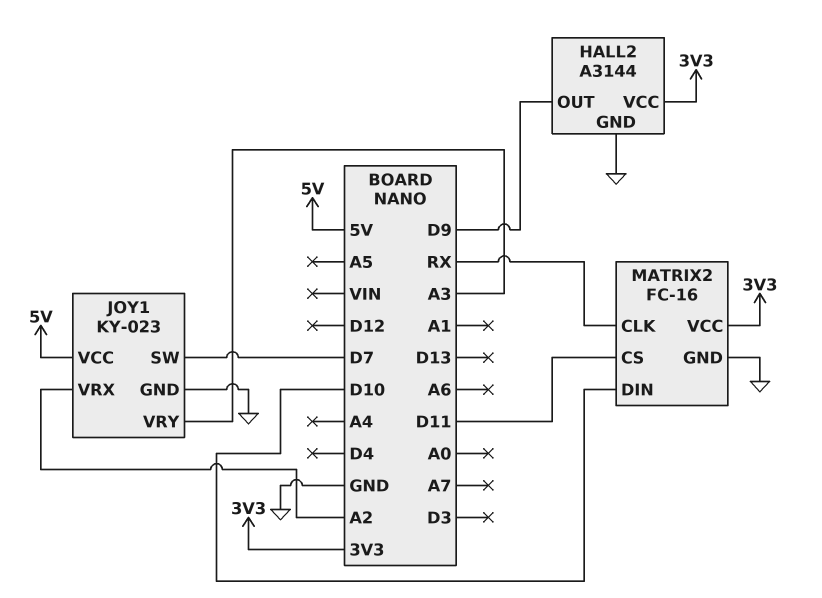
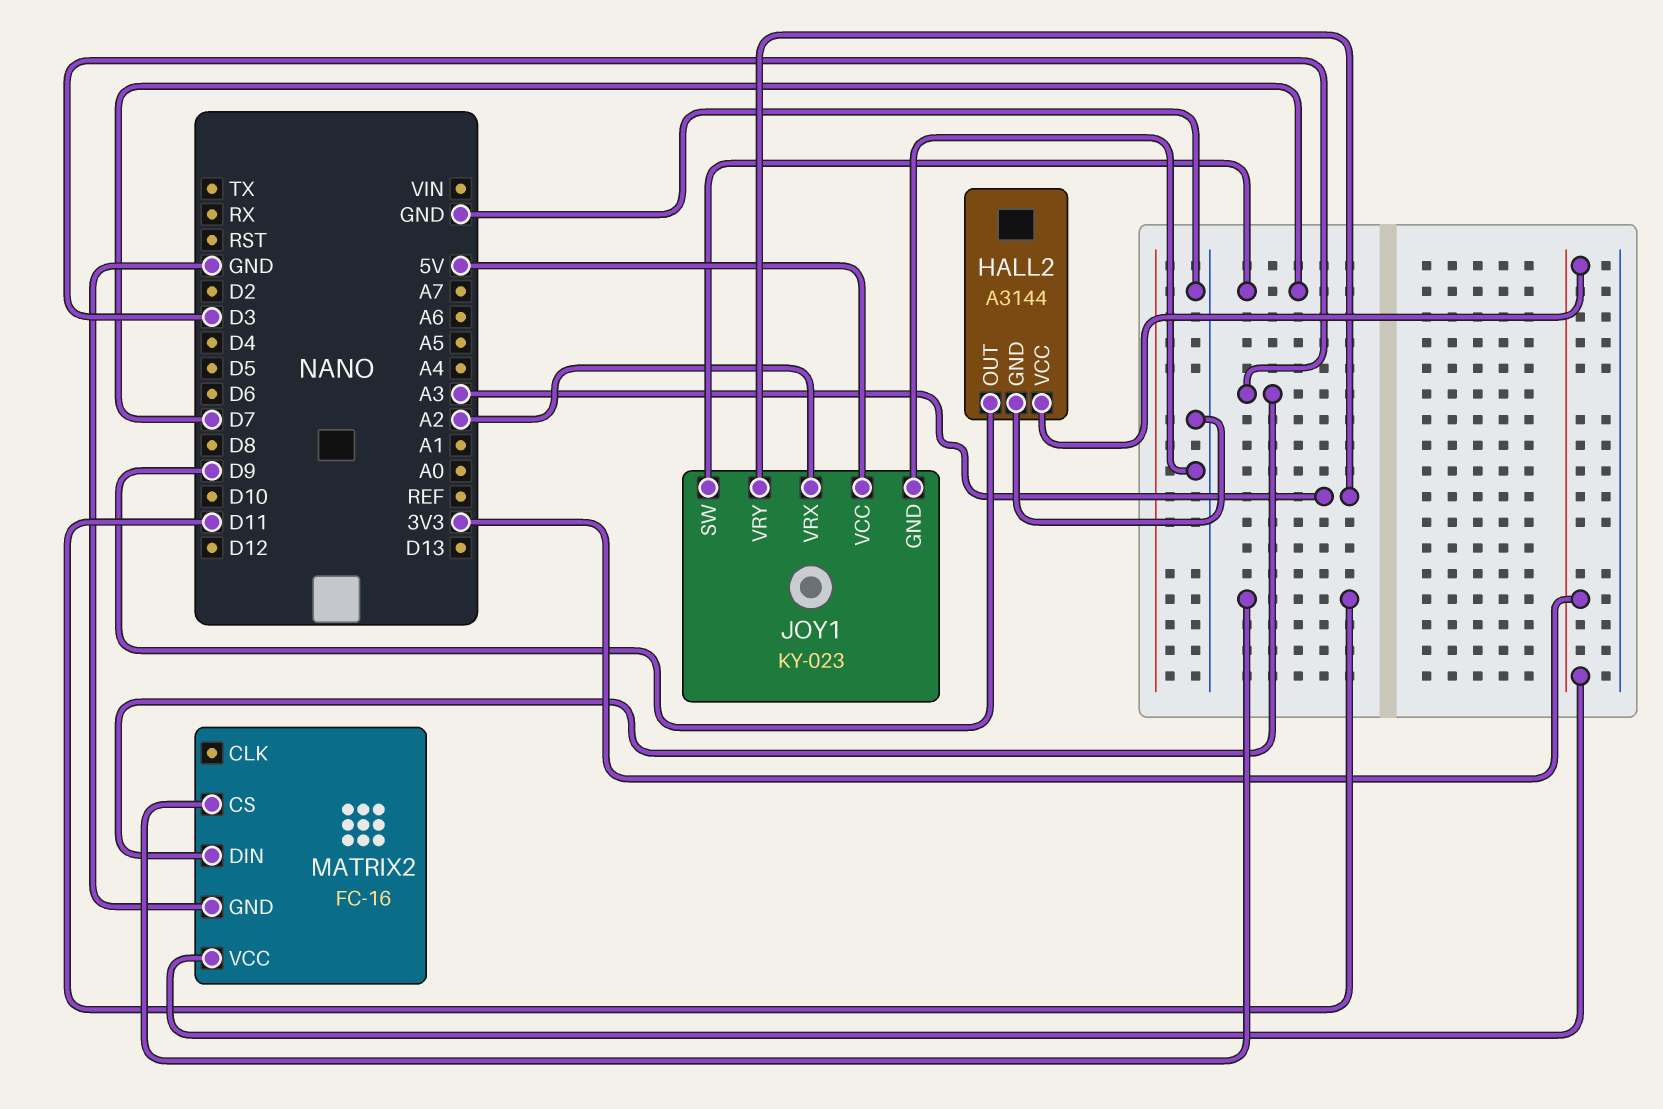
MATRIX2 pin CLK: RX -> none
MATRIX2 pin DIN: D10 -> D3

